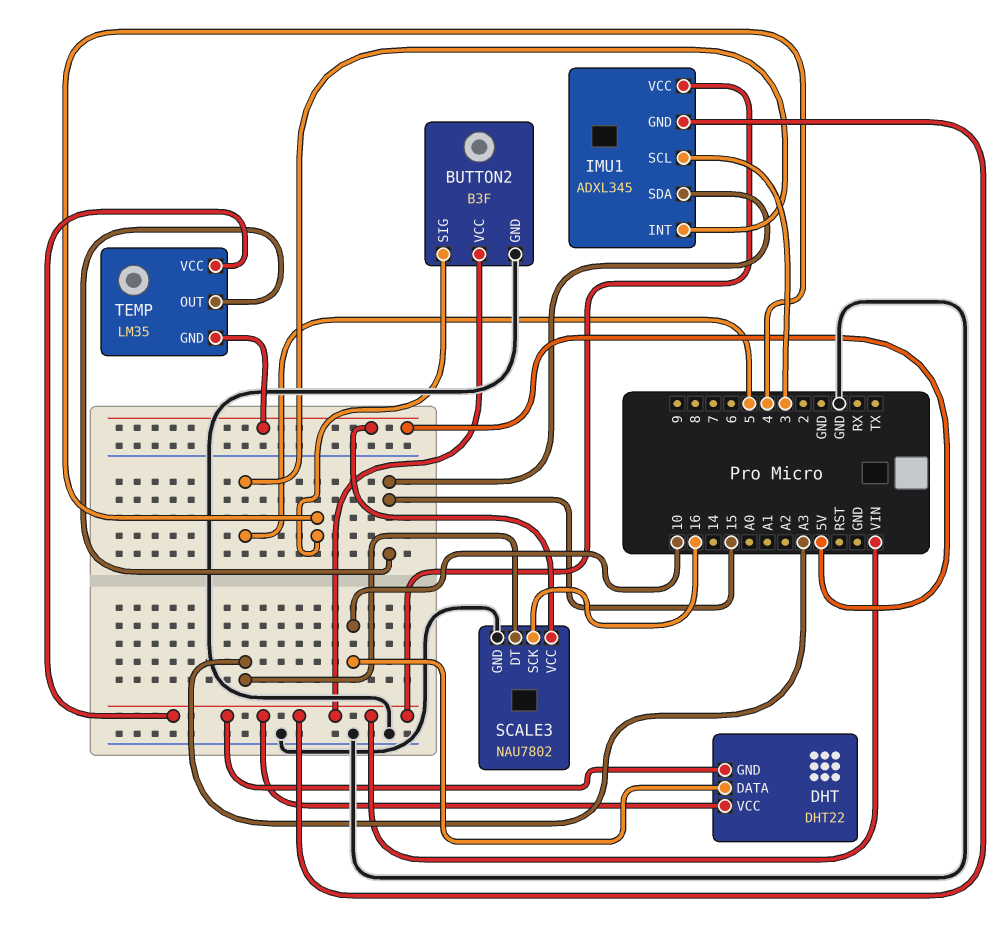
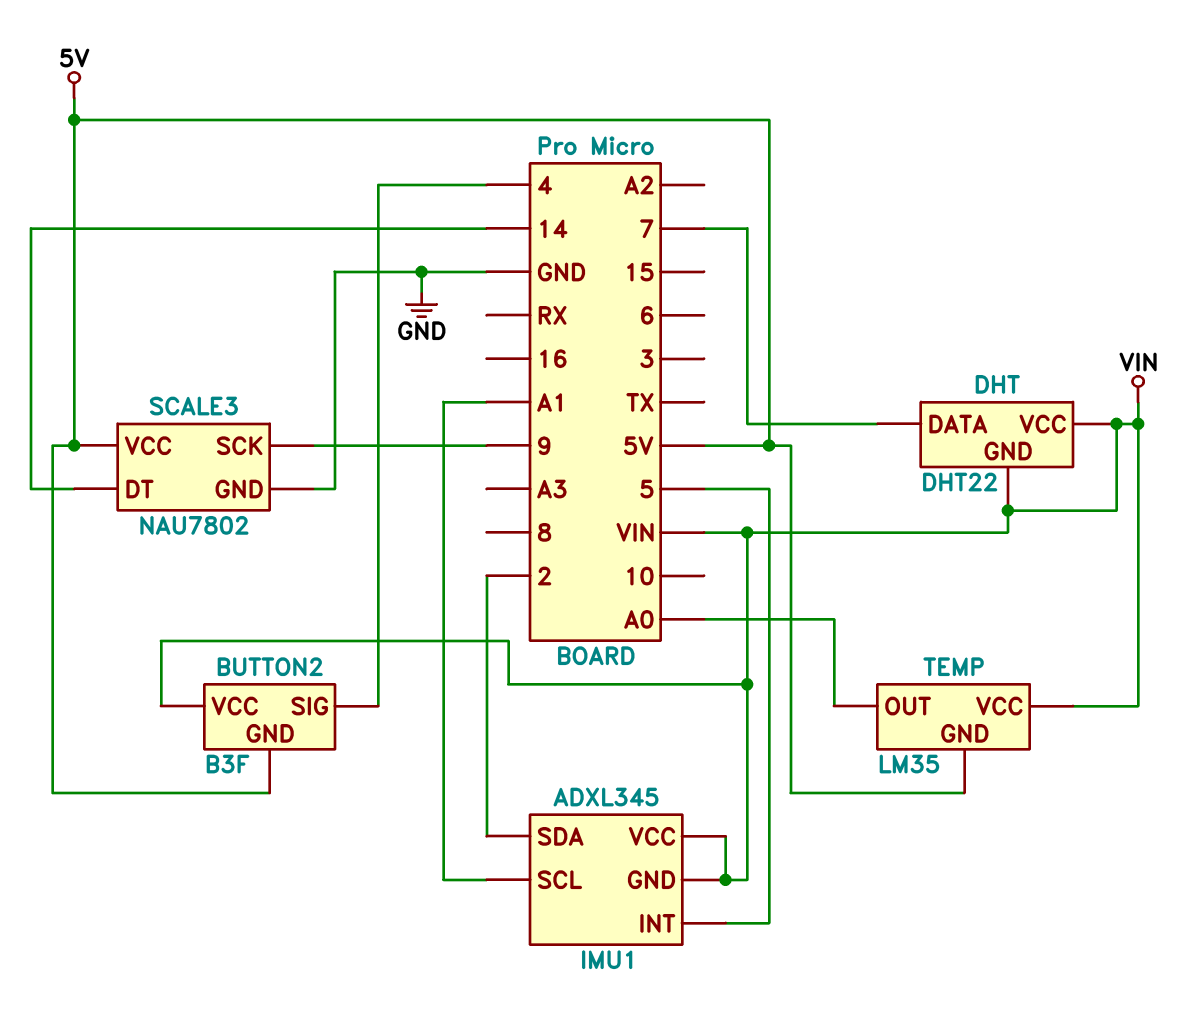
BUTTON2 pin GND: GND -> 5V
DHT pin DATA: 10 -> 7
IMU1 pin SCL: 3 -> A1
IMU1 pin SDA: 15 -> 2
SCALE3 pin DT: A3 -> 14
SCALE3 pin SCK: 16 -> 9
TEMP pin OUT: 15 -> A0

